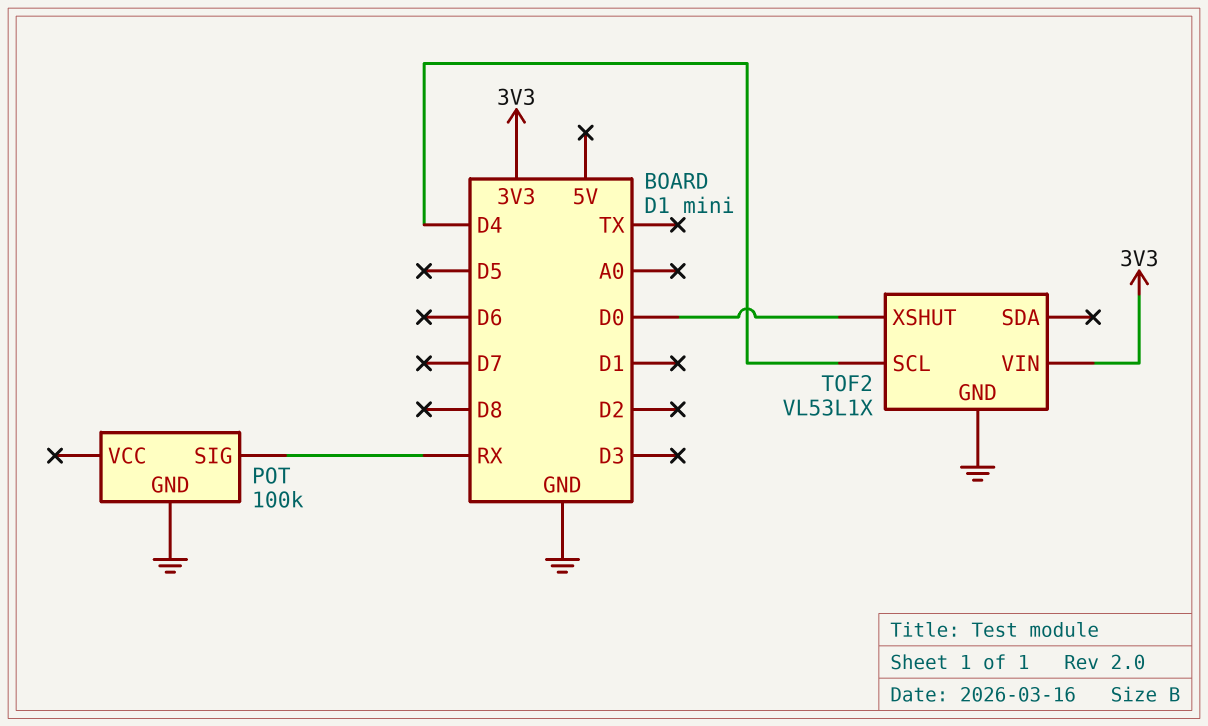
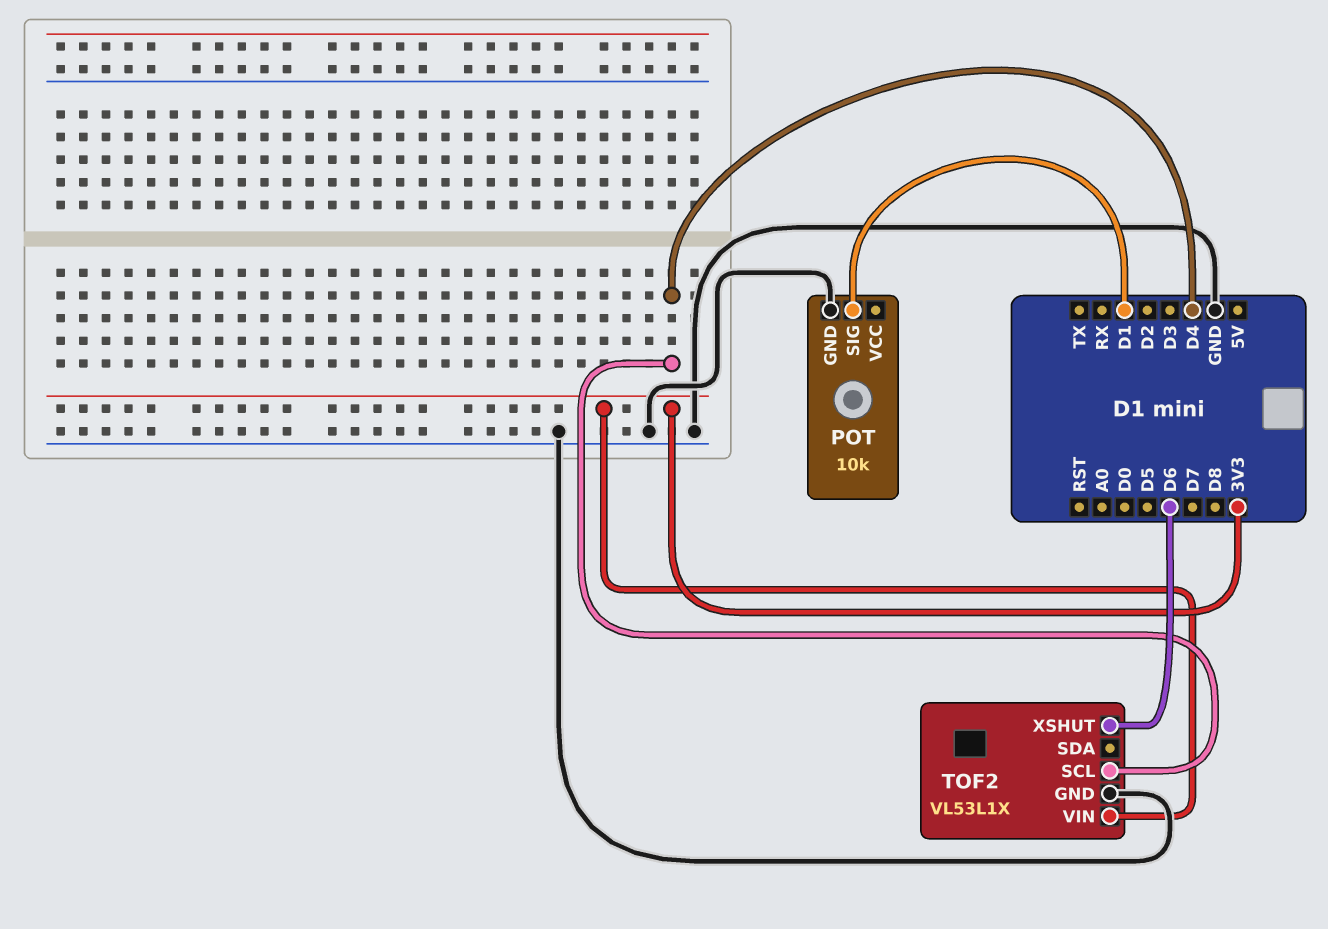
POT: 100k -> 10k
POT pin SIG: RX -> D1
TOF2 pin XSHUT: D0 -> D6

